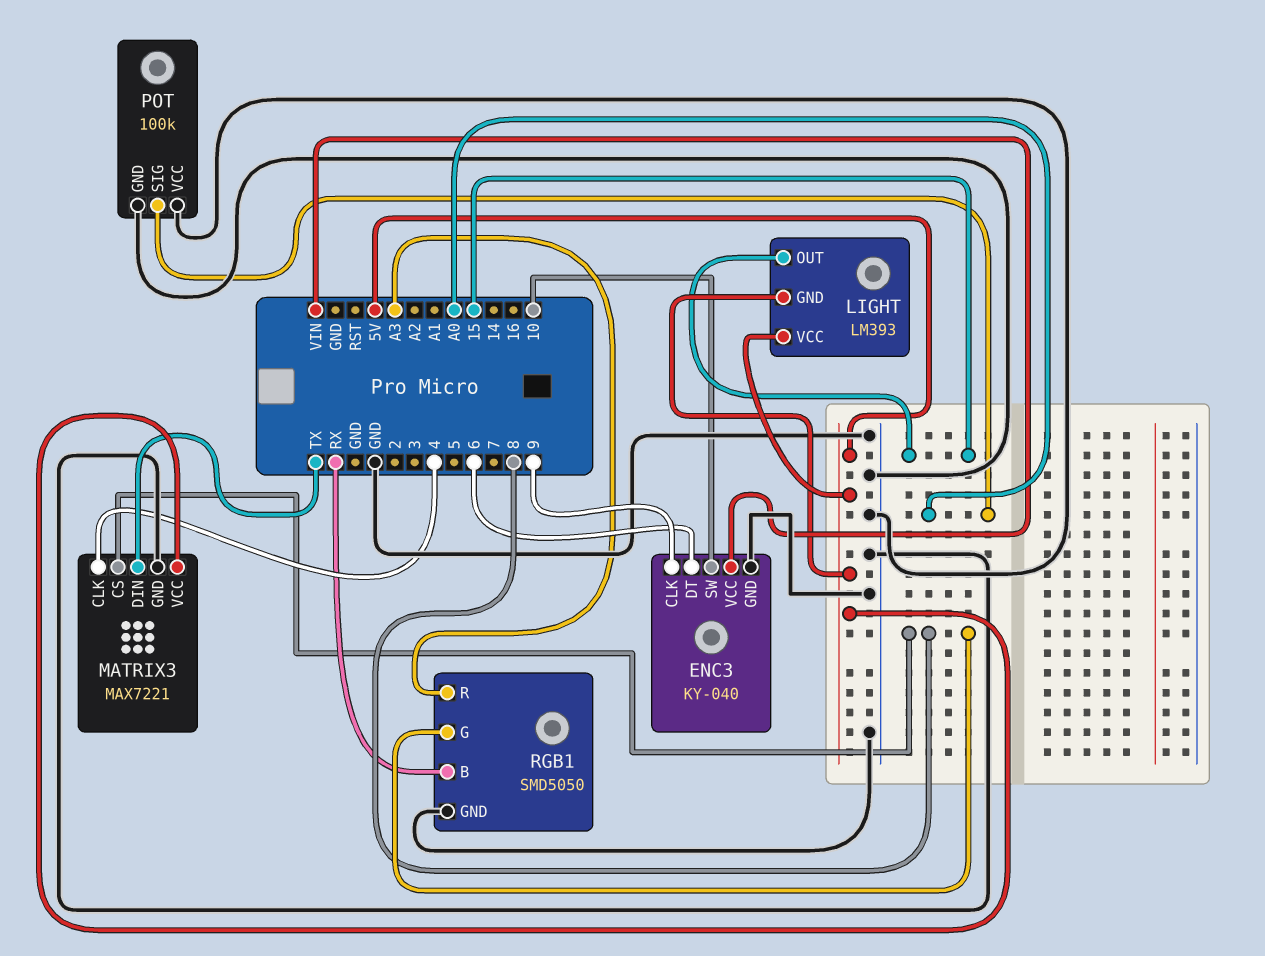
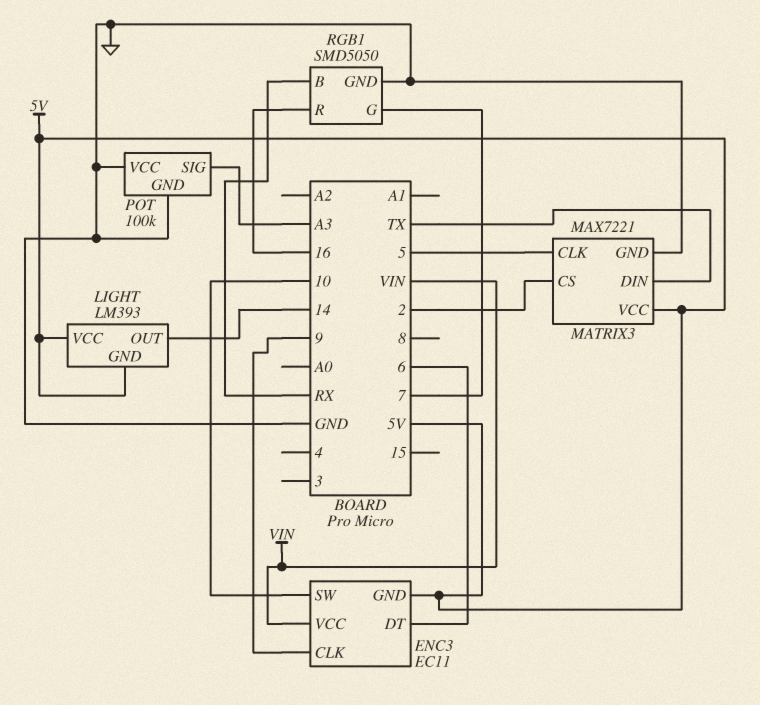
ENC3: KY-040 -> EC11
ENC3 pin GND: GND -> 5V
LIGHT pin OUT: 15 -> 14
MATRIX3 pin CLK: 4 -> 5
MATRIX3 pin CS: 8 -> 2
POT pin SIG: A0 -> A3
RGB1 pin G: 8 -> 7
RGB1 pin R: A3 -> 16

